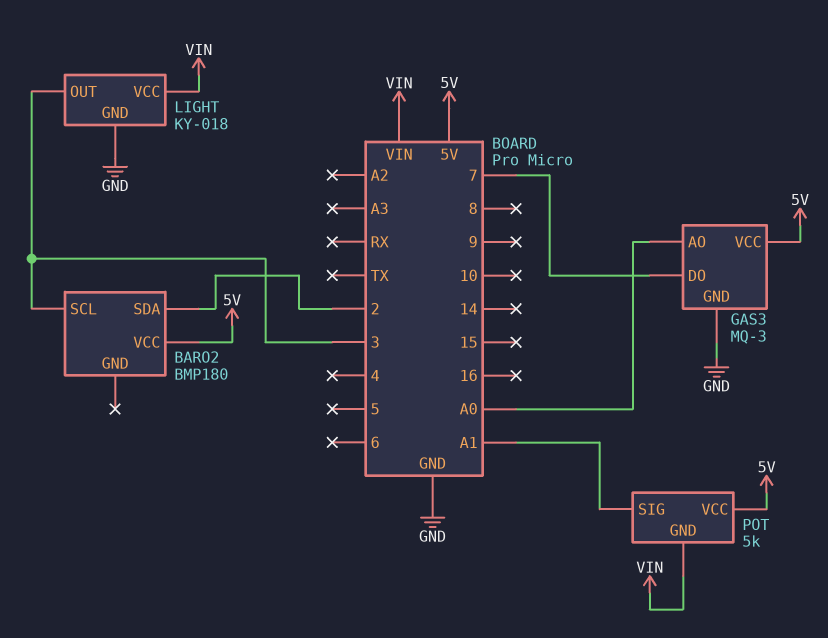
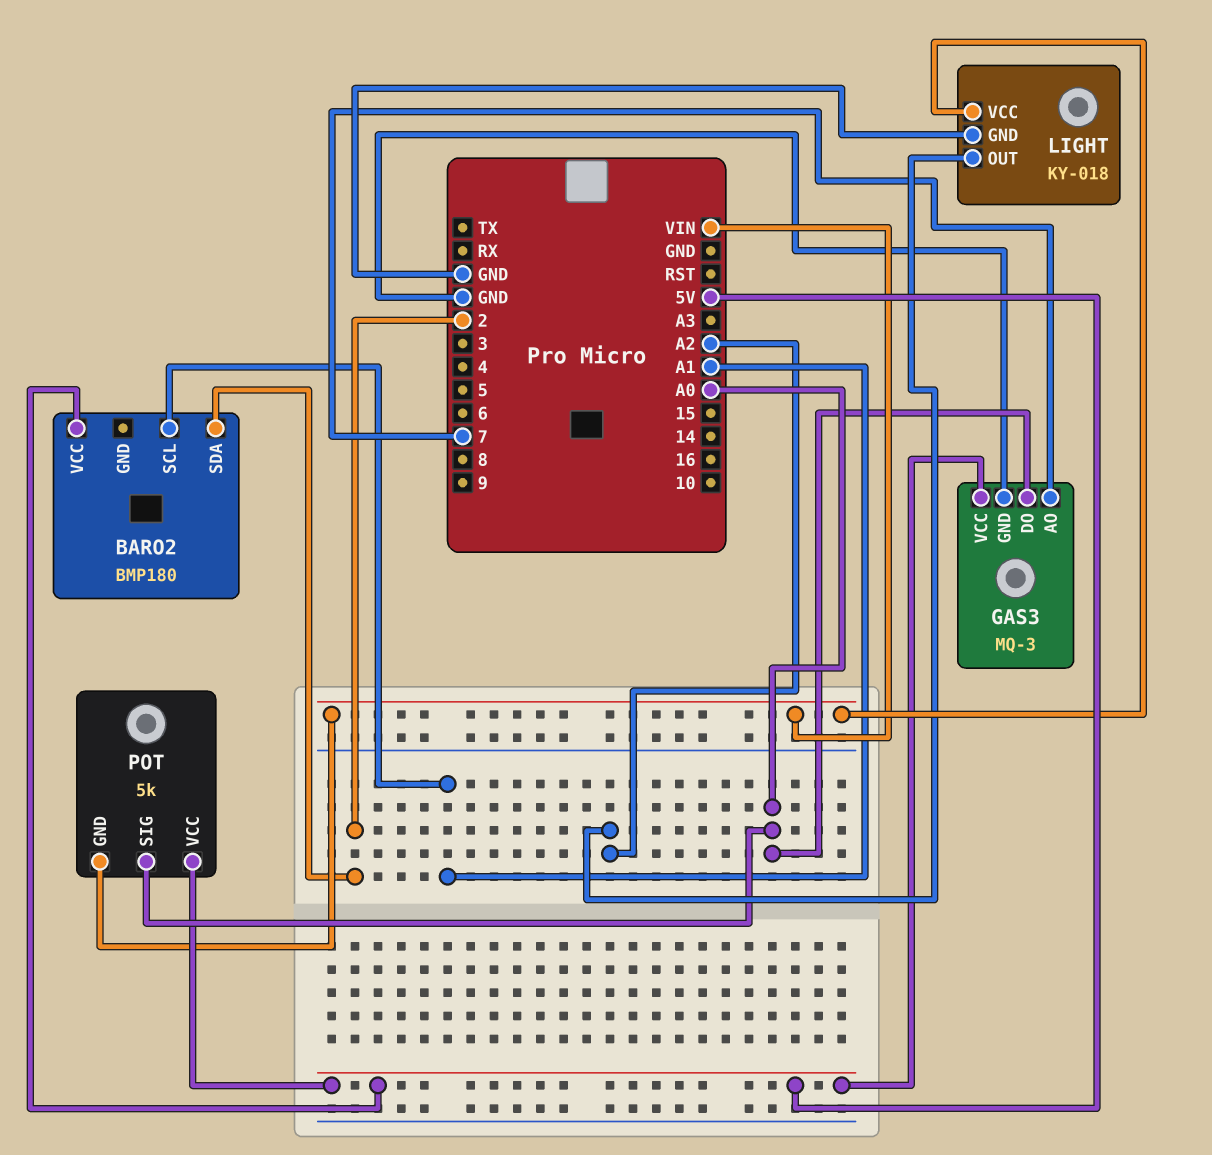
BARO2 pin SCL: 3 -> A1
GAS3 pin AO: A0 -> 7
GAS3 pin DO: 7 -> A0
LIGHT pin OUT: 3 -> A2
POT pin SIG: A1 -> A0

